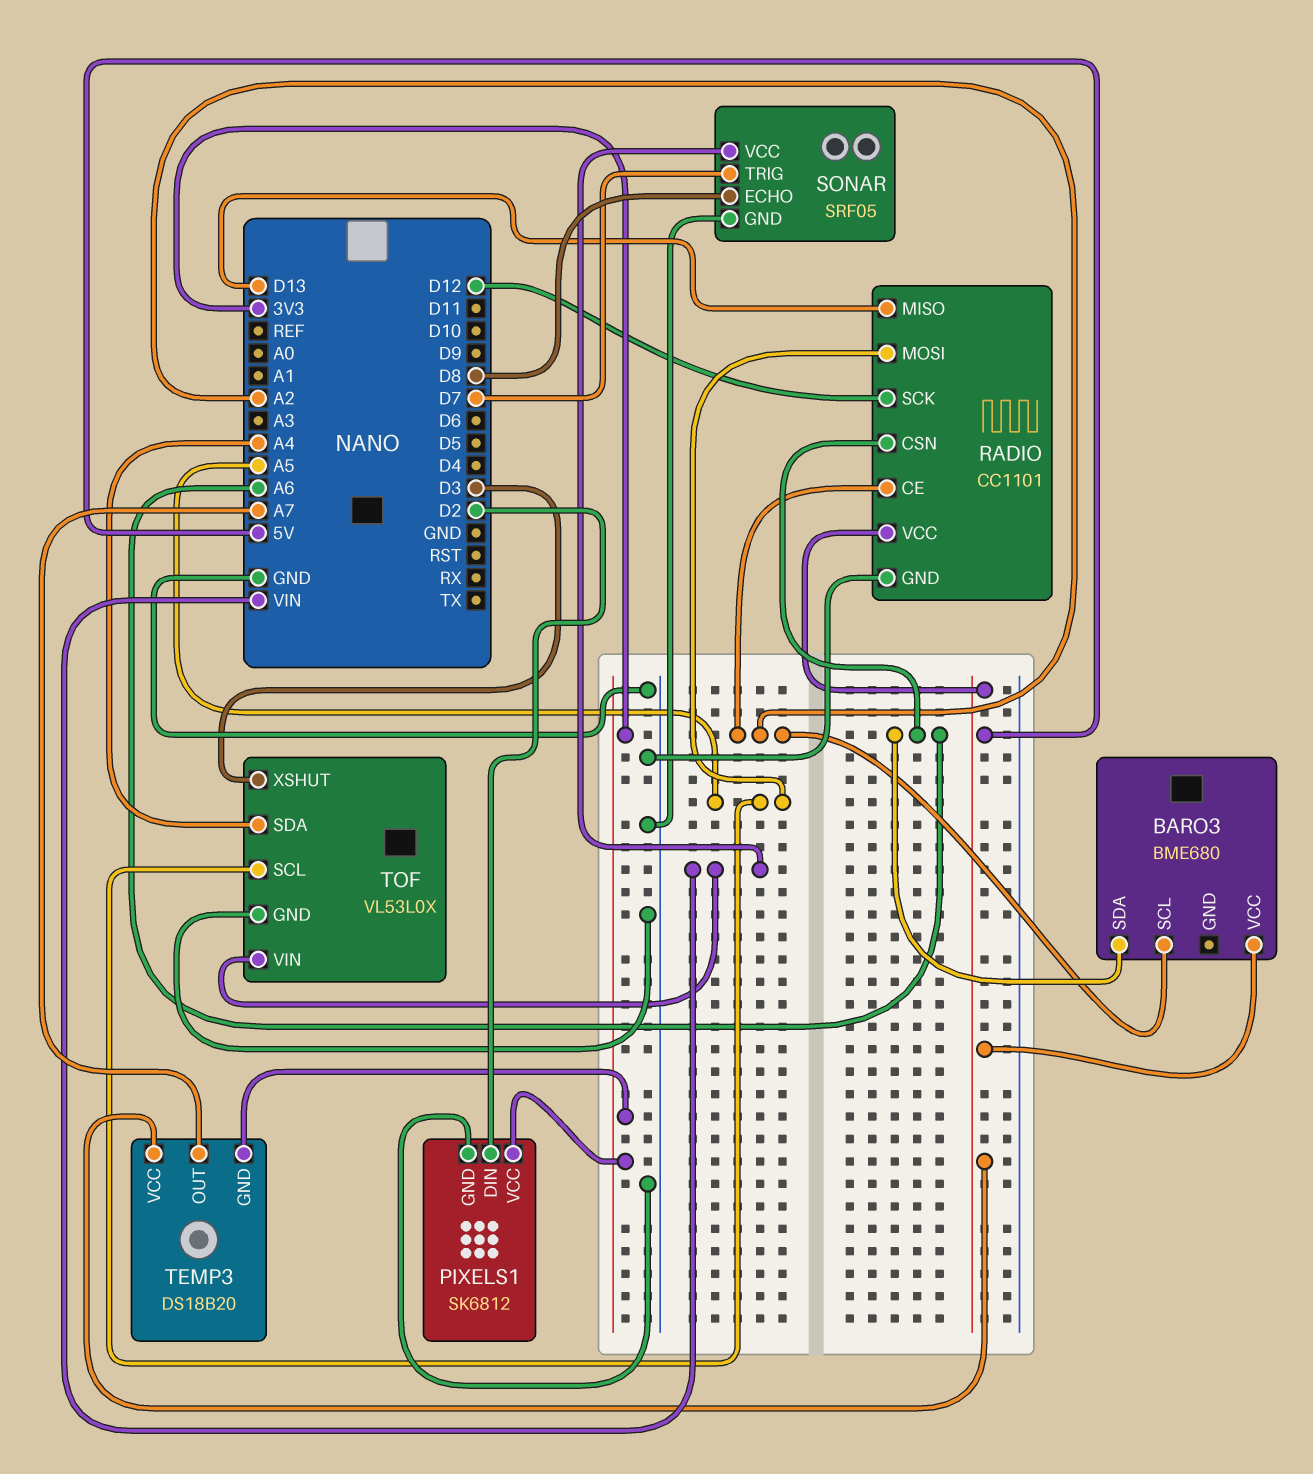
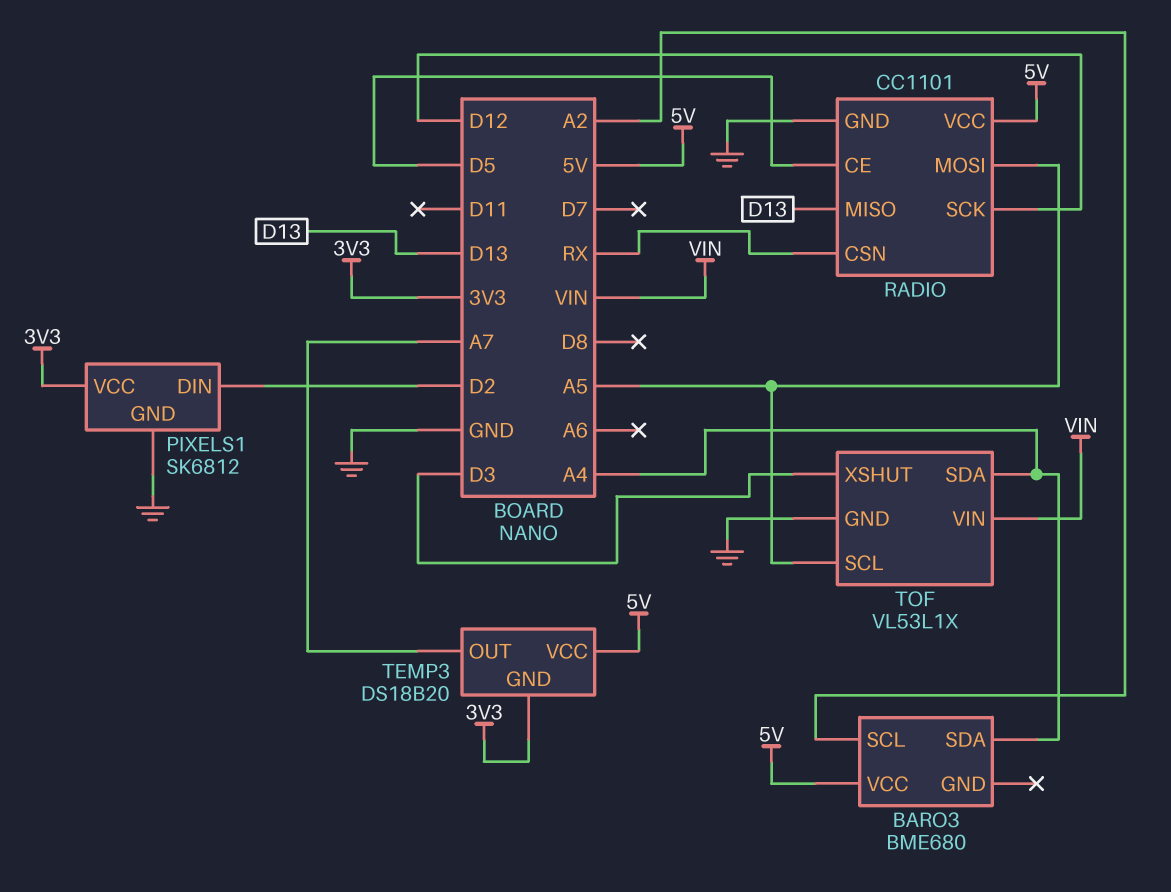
BARO3 pin SDA: A6 -> A4
RADIO pin CE: A2 -> D5
RADIO pin CSN: A6 -> RX
SONAR: SRF05 -> none
SONAR pin ECHO: D8 -> none
SONAR pin GND: GND -> none
SONAR pin TRIG: D7 -> none
SONAR pin VCC: VIN -> none
TOF: VL53L0X -> VL53L1X

